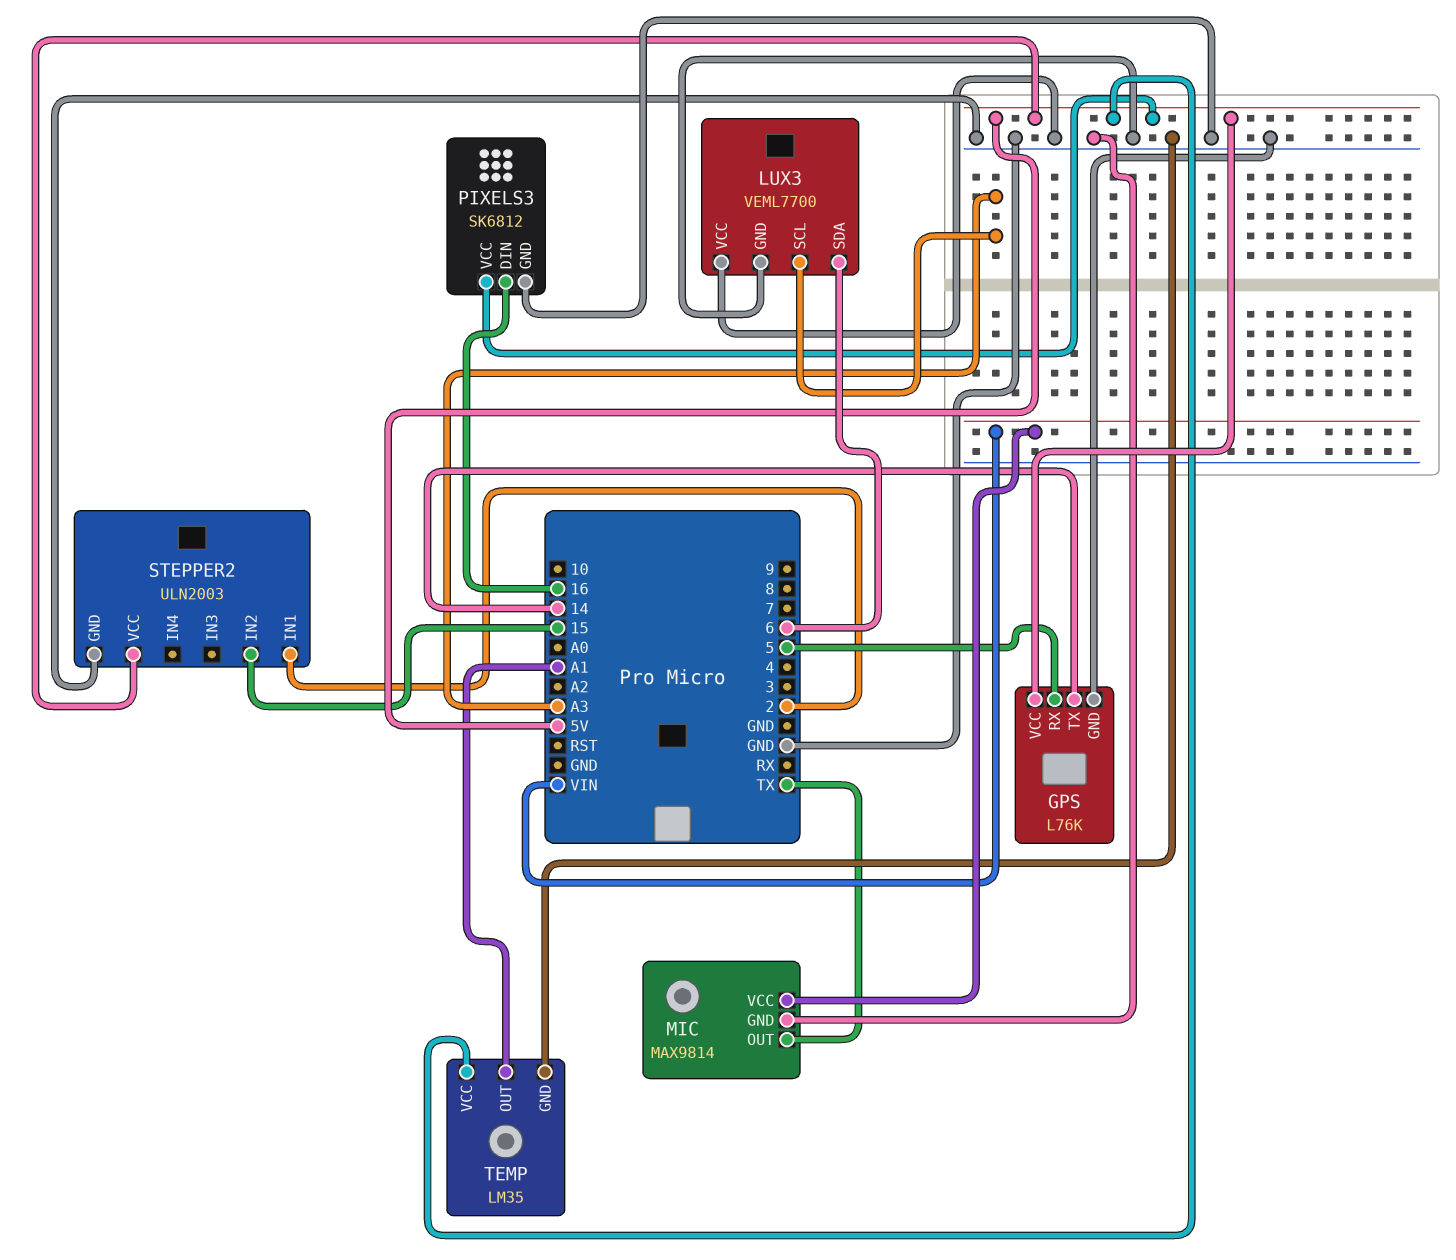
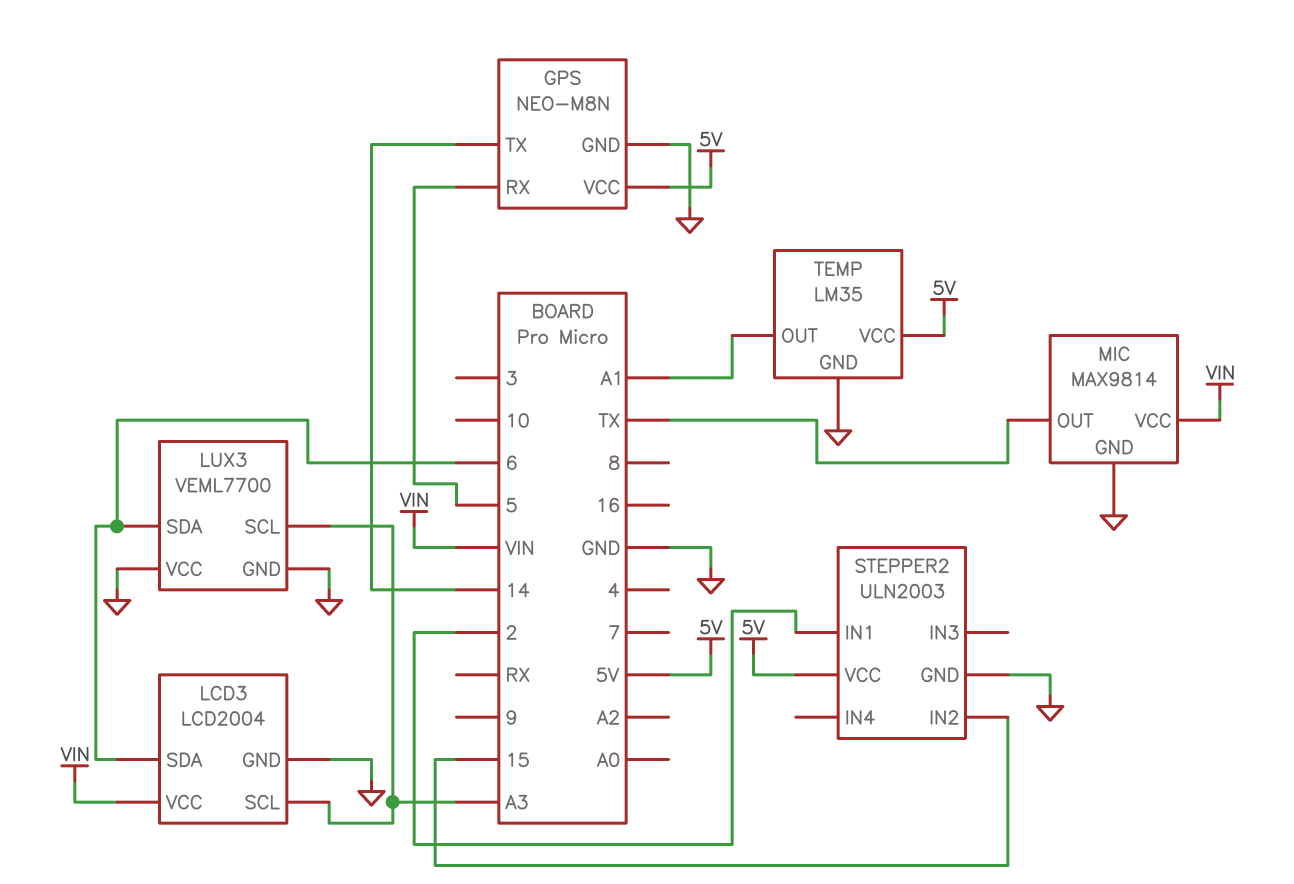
GPS: L76K -> NEO-M8N
LCD3: none -> LCD2004
LCD3 pin GND: none -> GND
LCD3 pin SCL: none -> A3
LCD3 pin SDA: none -> 6
LCD3 pin VCC: none -> VIN
PIXELS3: SK6812 -> none
PIXELS3 pin DIN: 16 -> none
PIXELS3 pin GND: GND -> none
PIXELS3 pin VCC: 5V -> none

